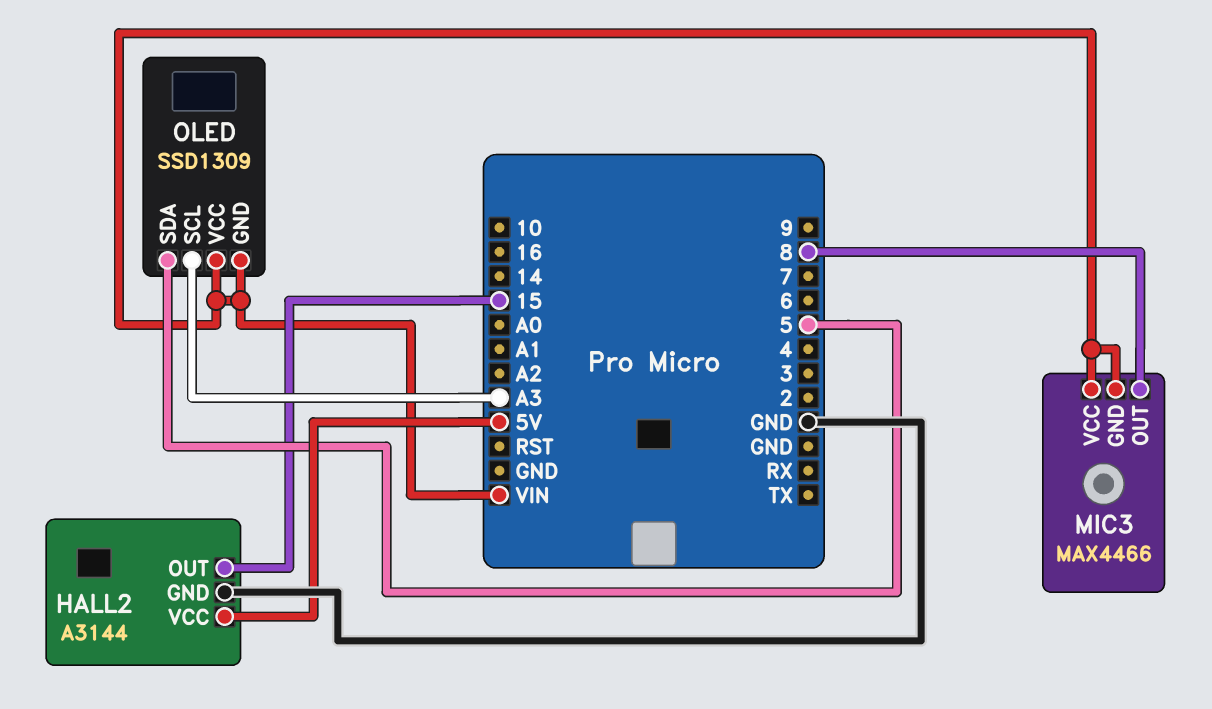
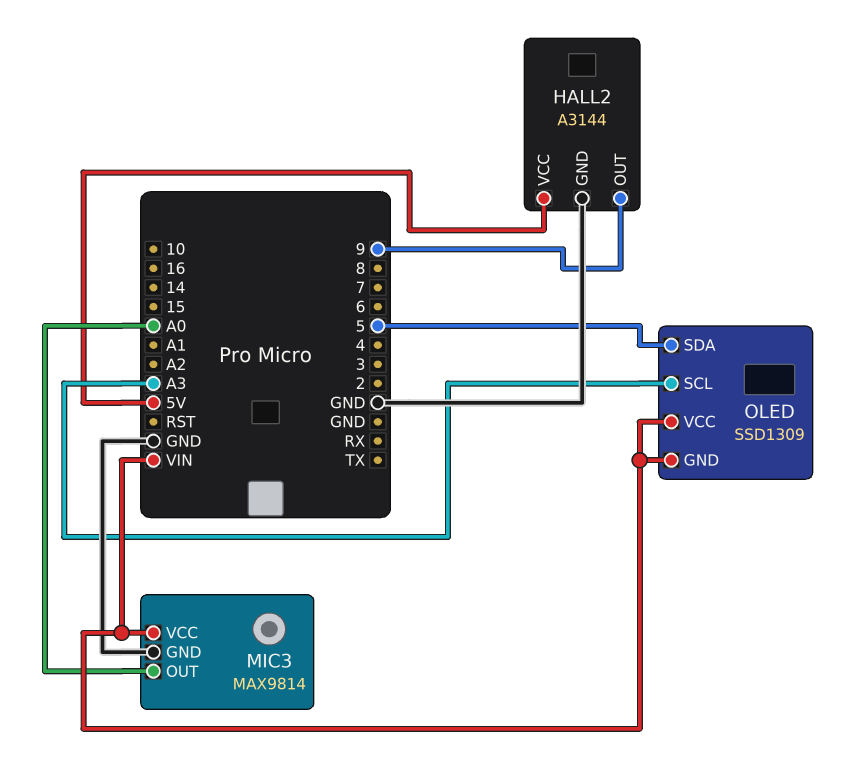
HALL2 pin OUT: 15 -> 9
MIC3: MAX4466 -> MAX9814
MIC3 pin GND: VIN -> GND
MIC3 pin OUT: 8 -> A0

